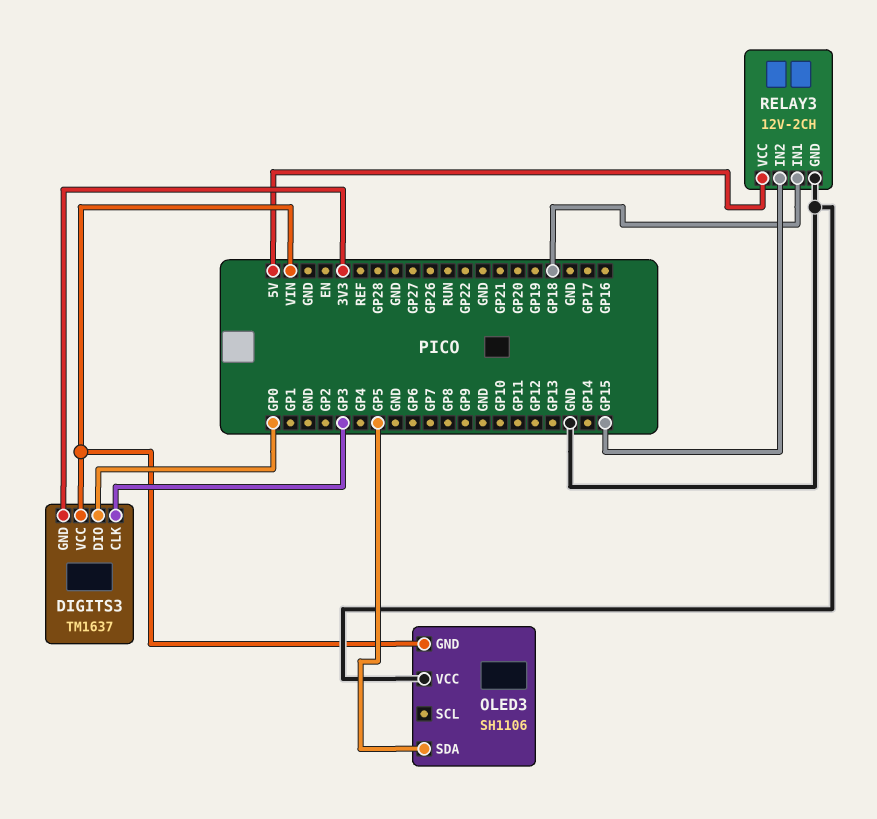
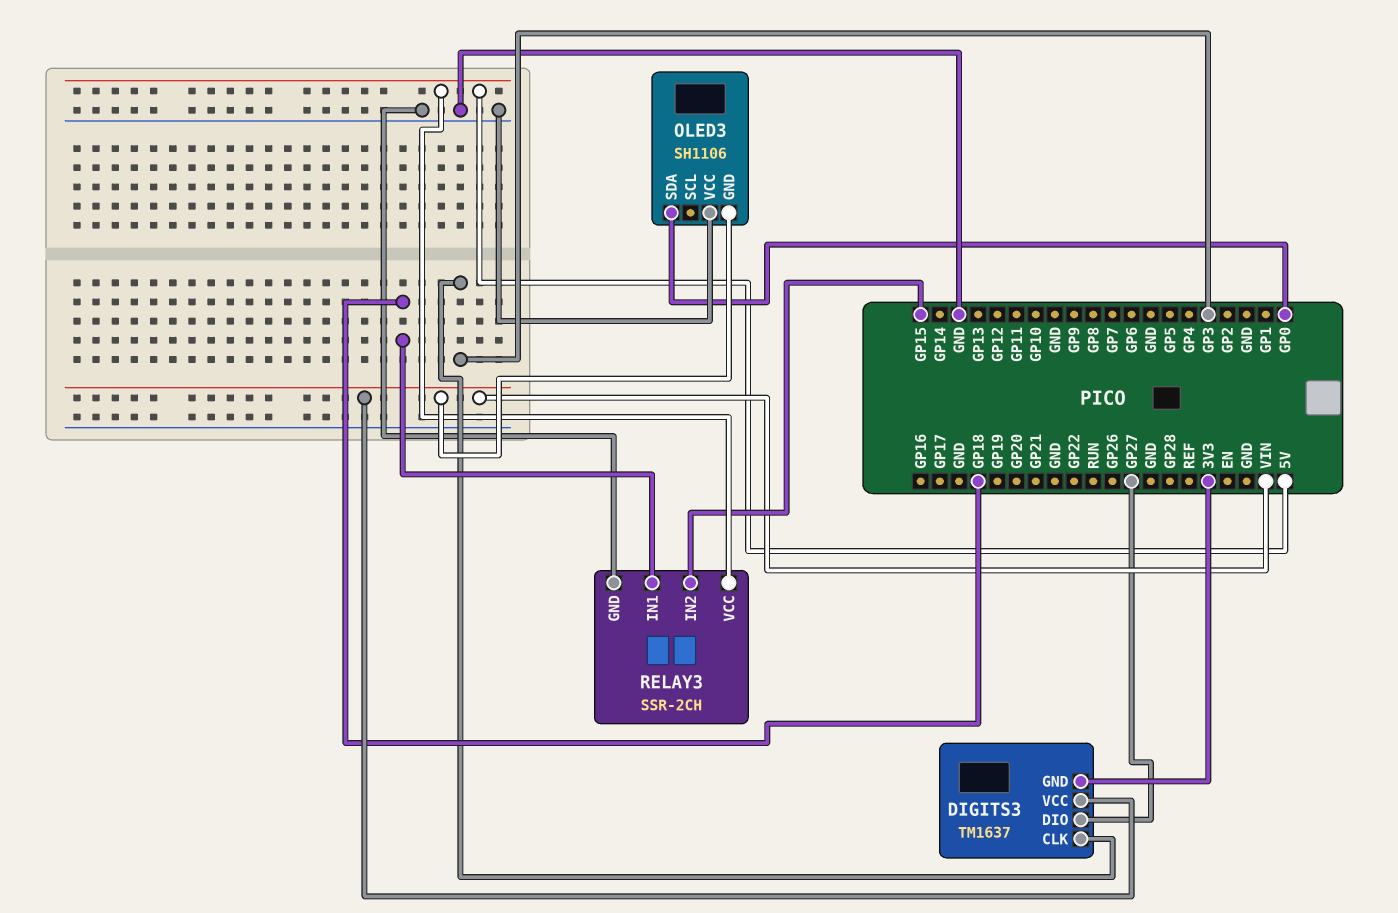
DIGITS3 pin DIO: GP0 -> GP27
OLED3 pin SDA: GP5 -> GP0
RELAY3: 12V-2CH -> SSR-2CH

